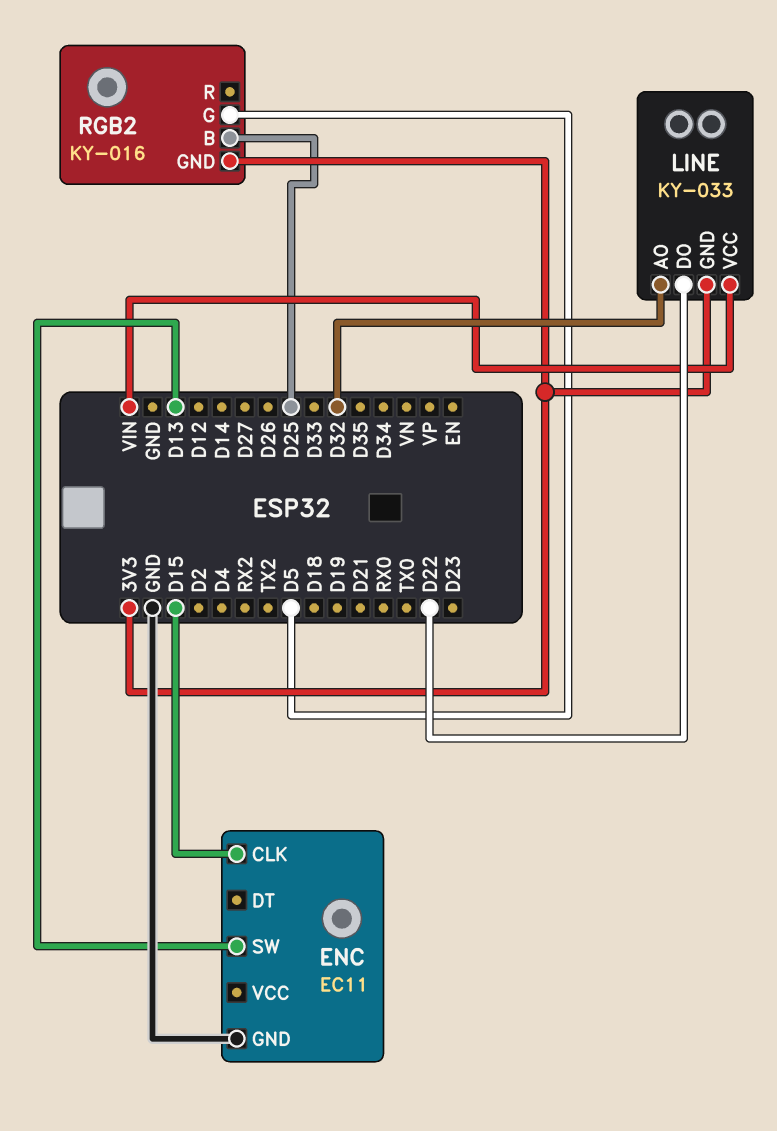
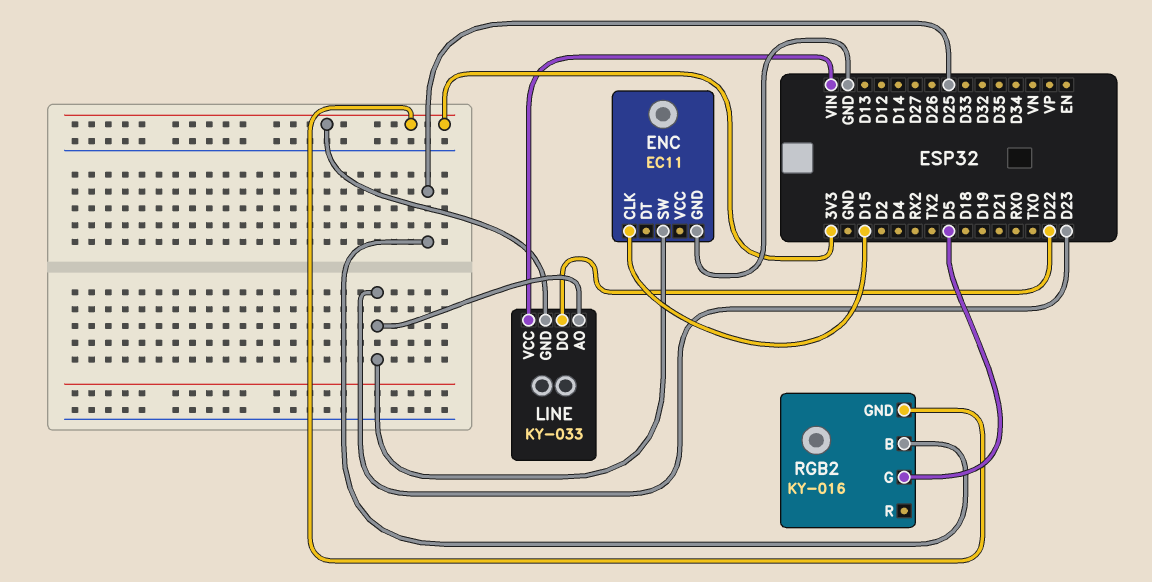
ENC pin SW: D13 -> D23
LINE pin AO: D32 -> D23

